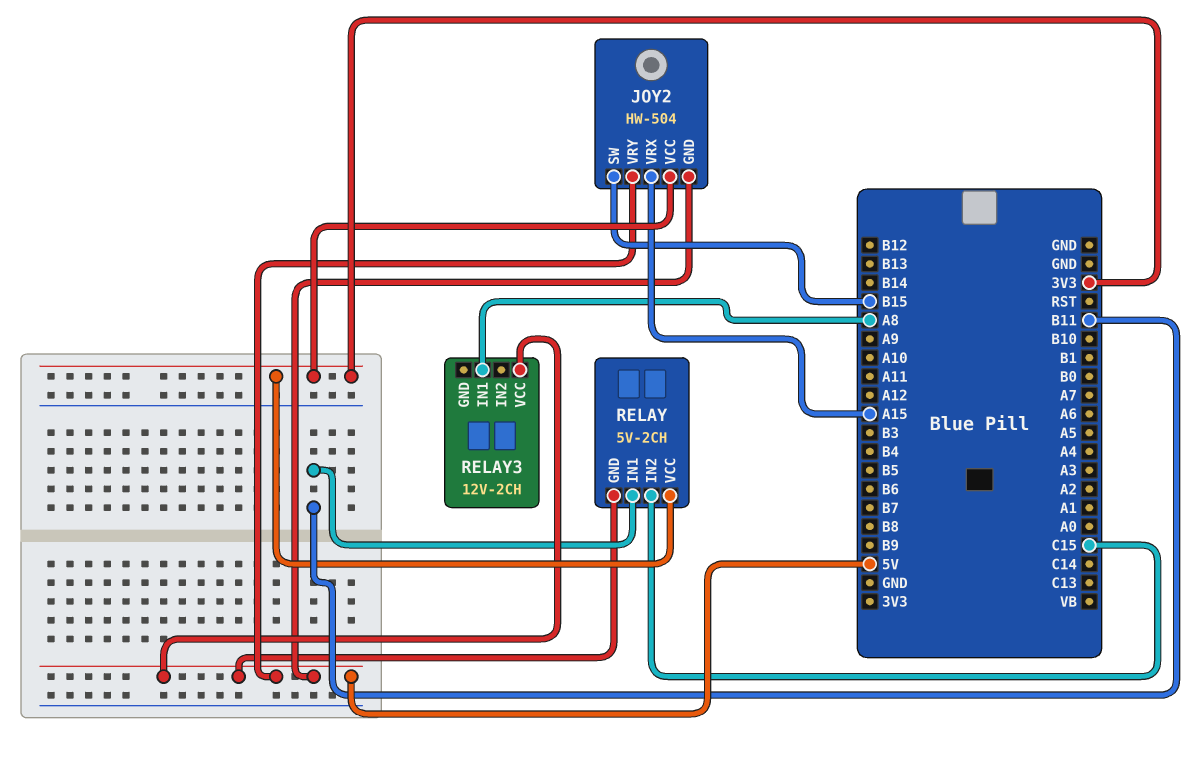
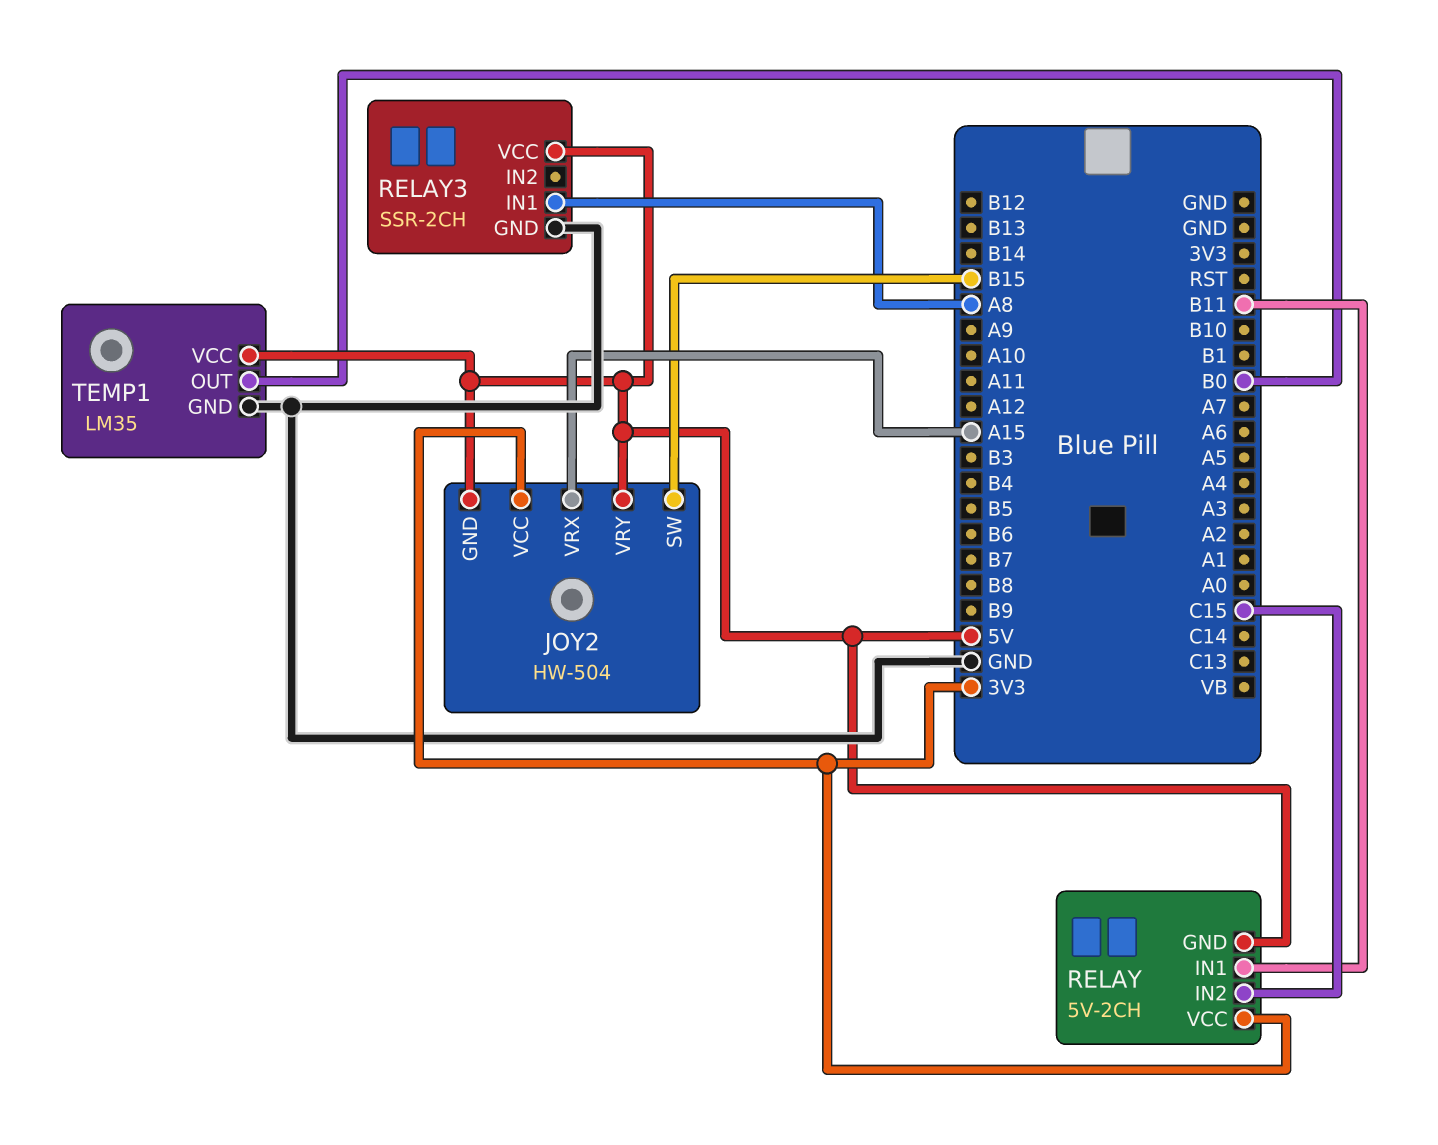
RELAY3: 12V-2CH -> SSR-2CH
RELAY3 pin GND: none -> GND
TEMP1: none -> LM35
TEMP1 pin GND: none -> GND
TEMP1 pin OUT: none -> B0
TEMP1 pin VCC: none -> 5V

